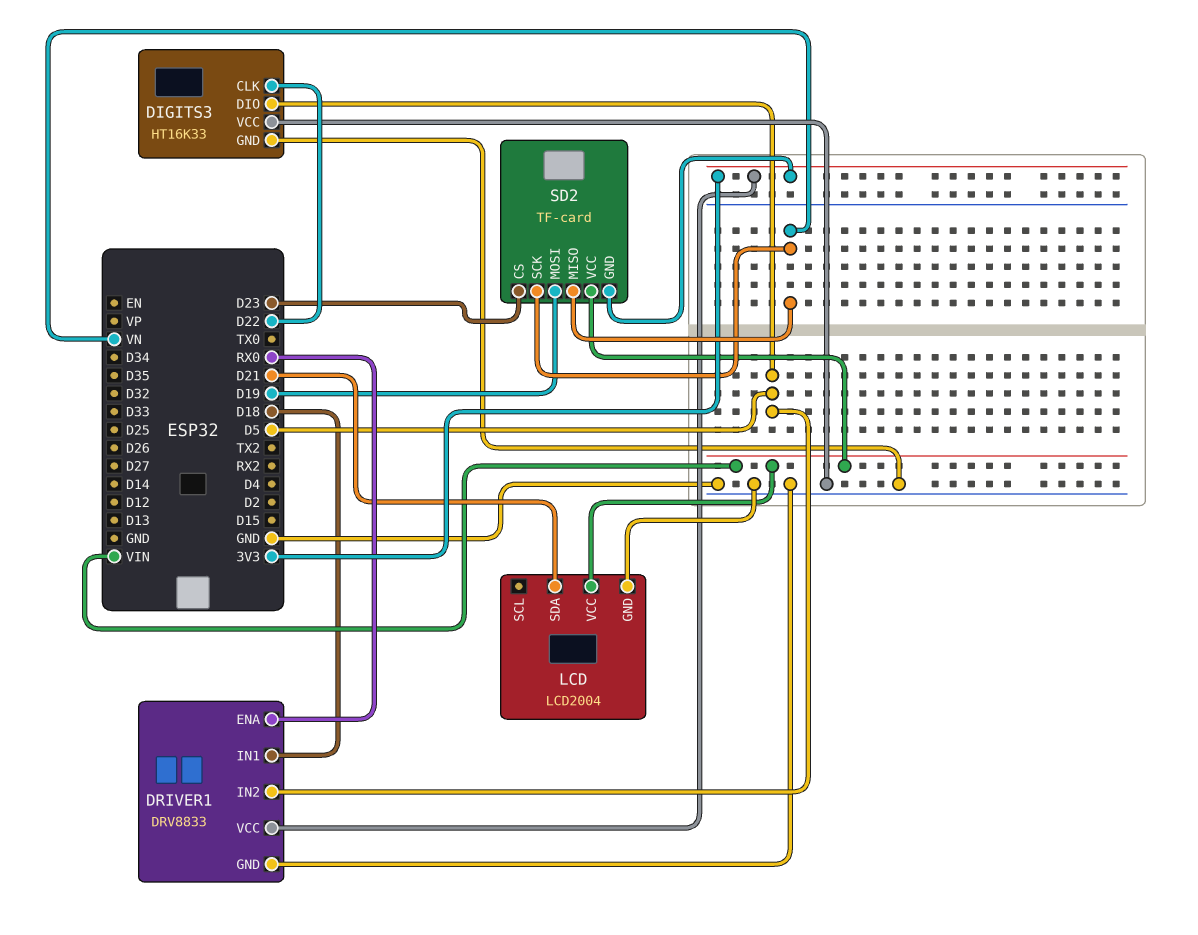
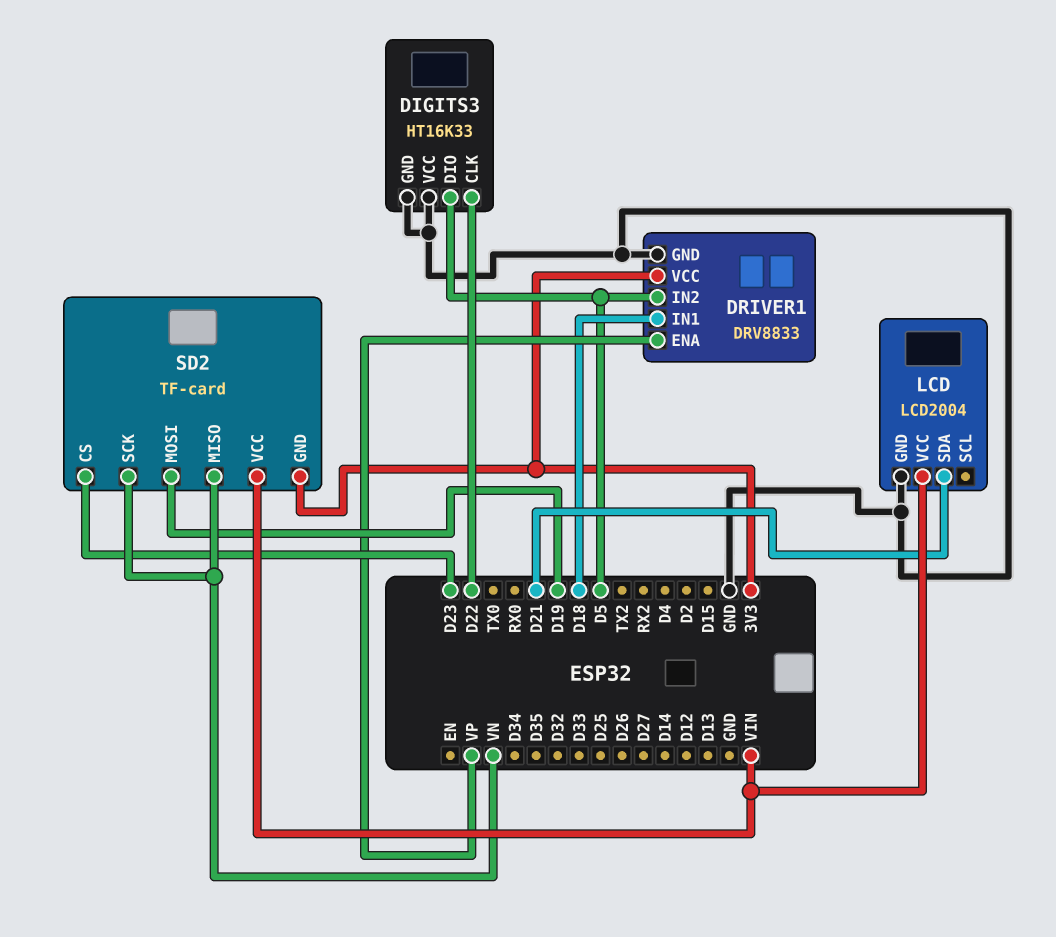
DRIVER1 pin ENA: RX0 -> VP

